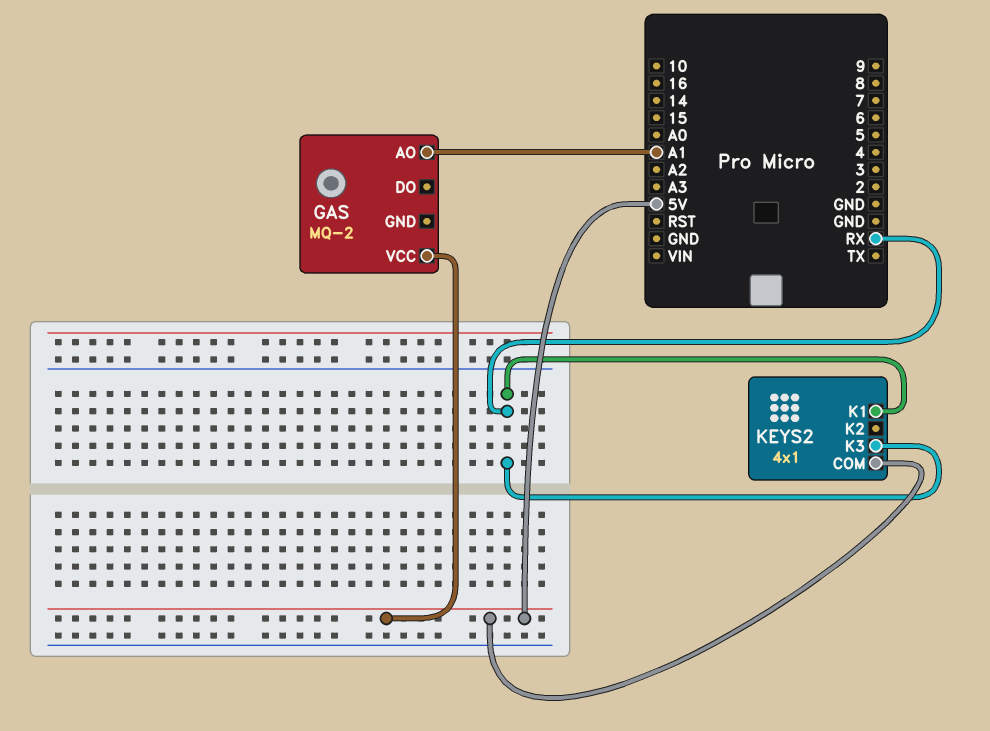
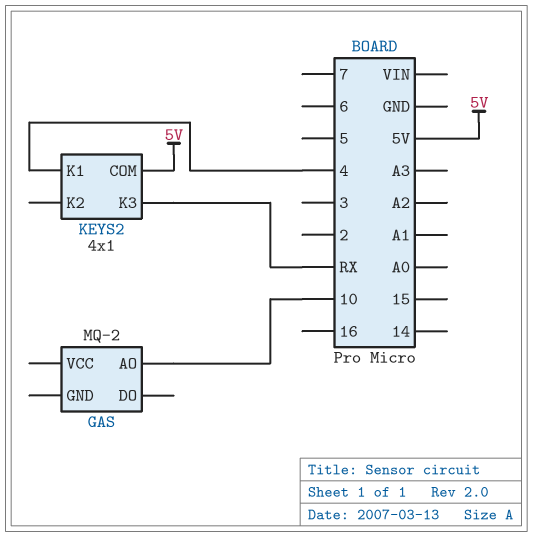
GAS pin AO: A1 -> 10
GAS pin VCC: 5V -> none
KEYS2 pin K1: RX -> 4

